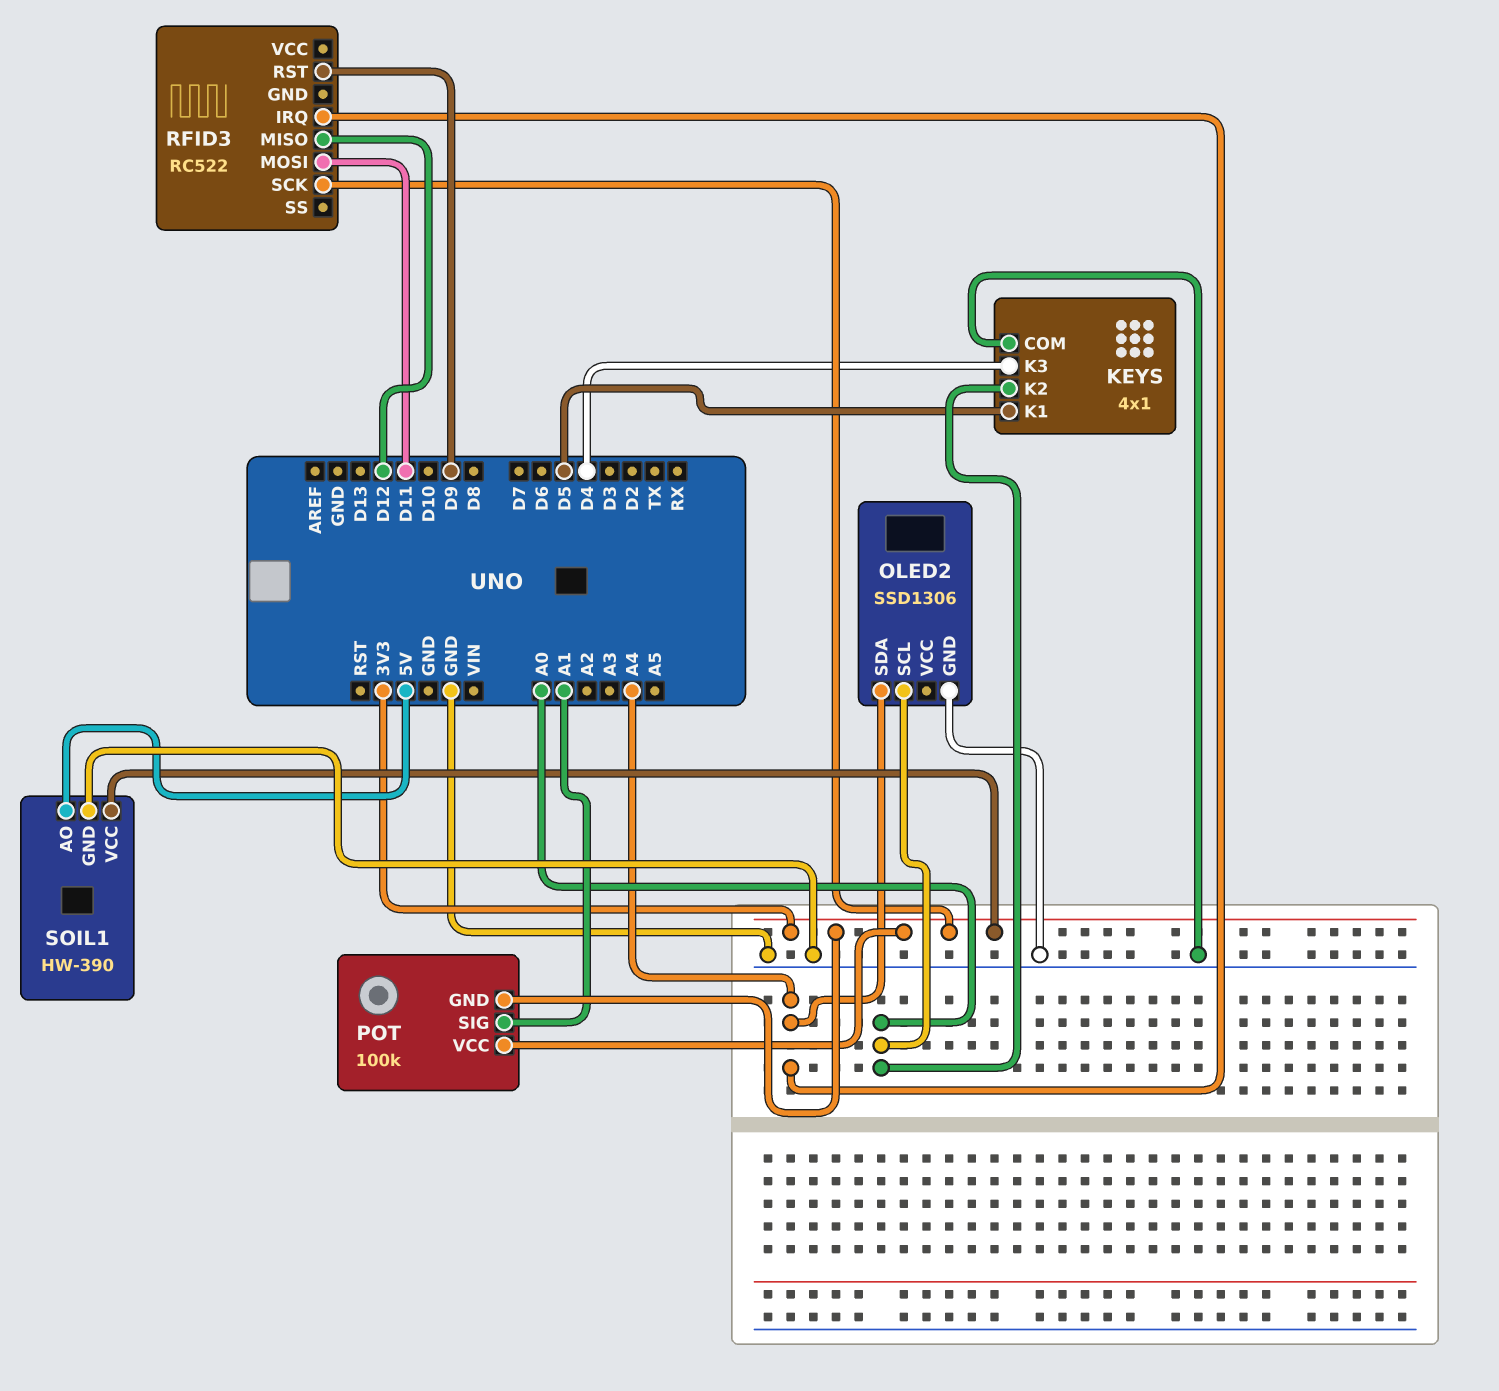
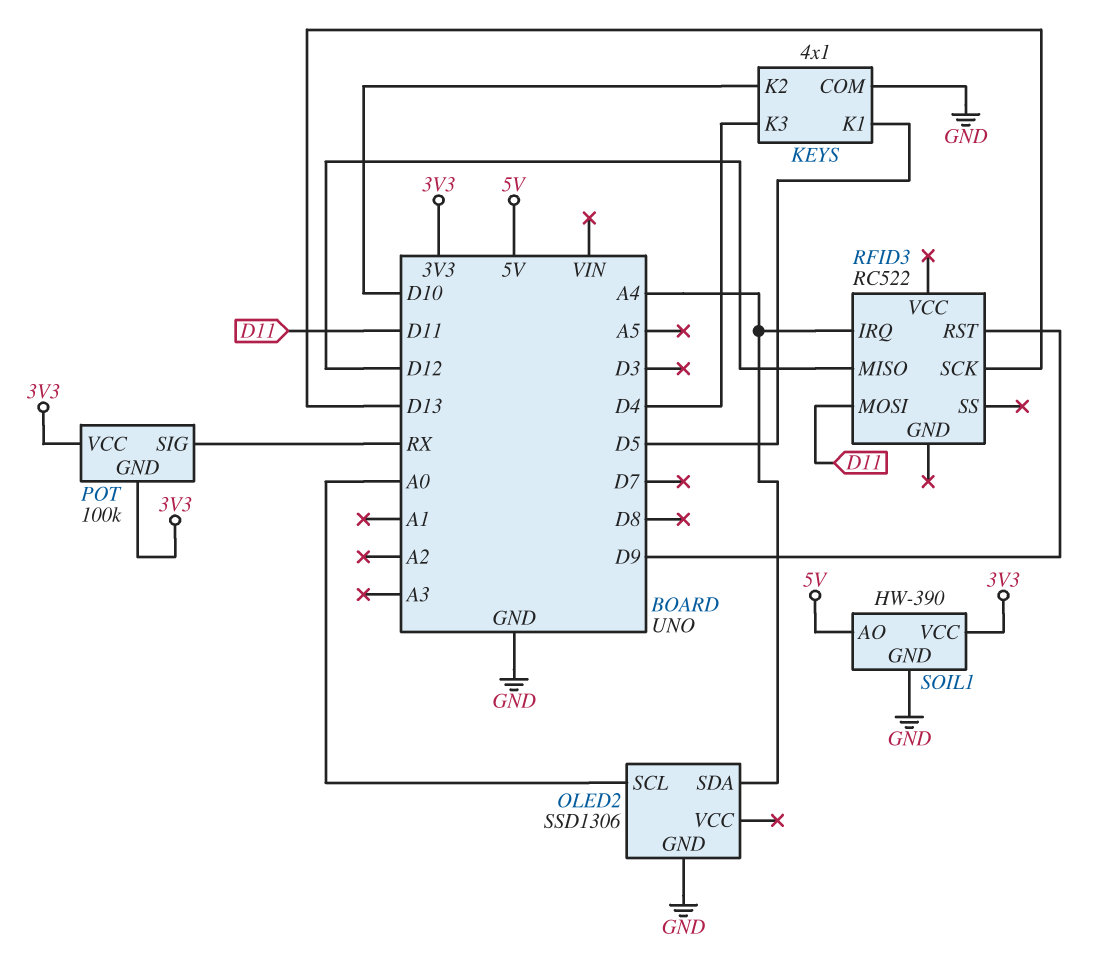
KEYS pin K2: A0 -> D10
POT pin SIG: A1 -> RX
RFID3 pin SCK: 3V3 -> D13

